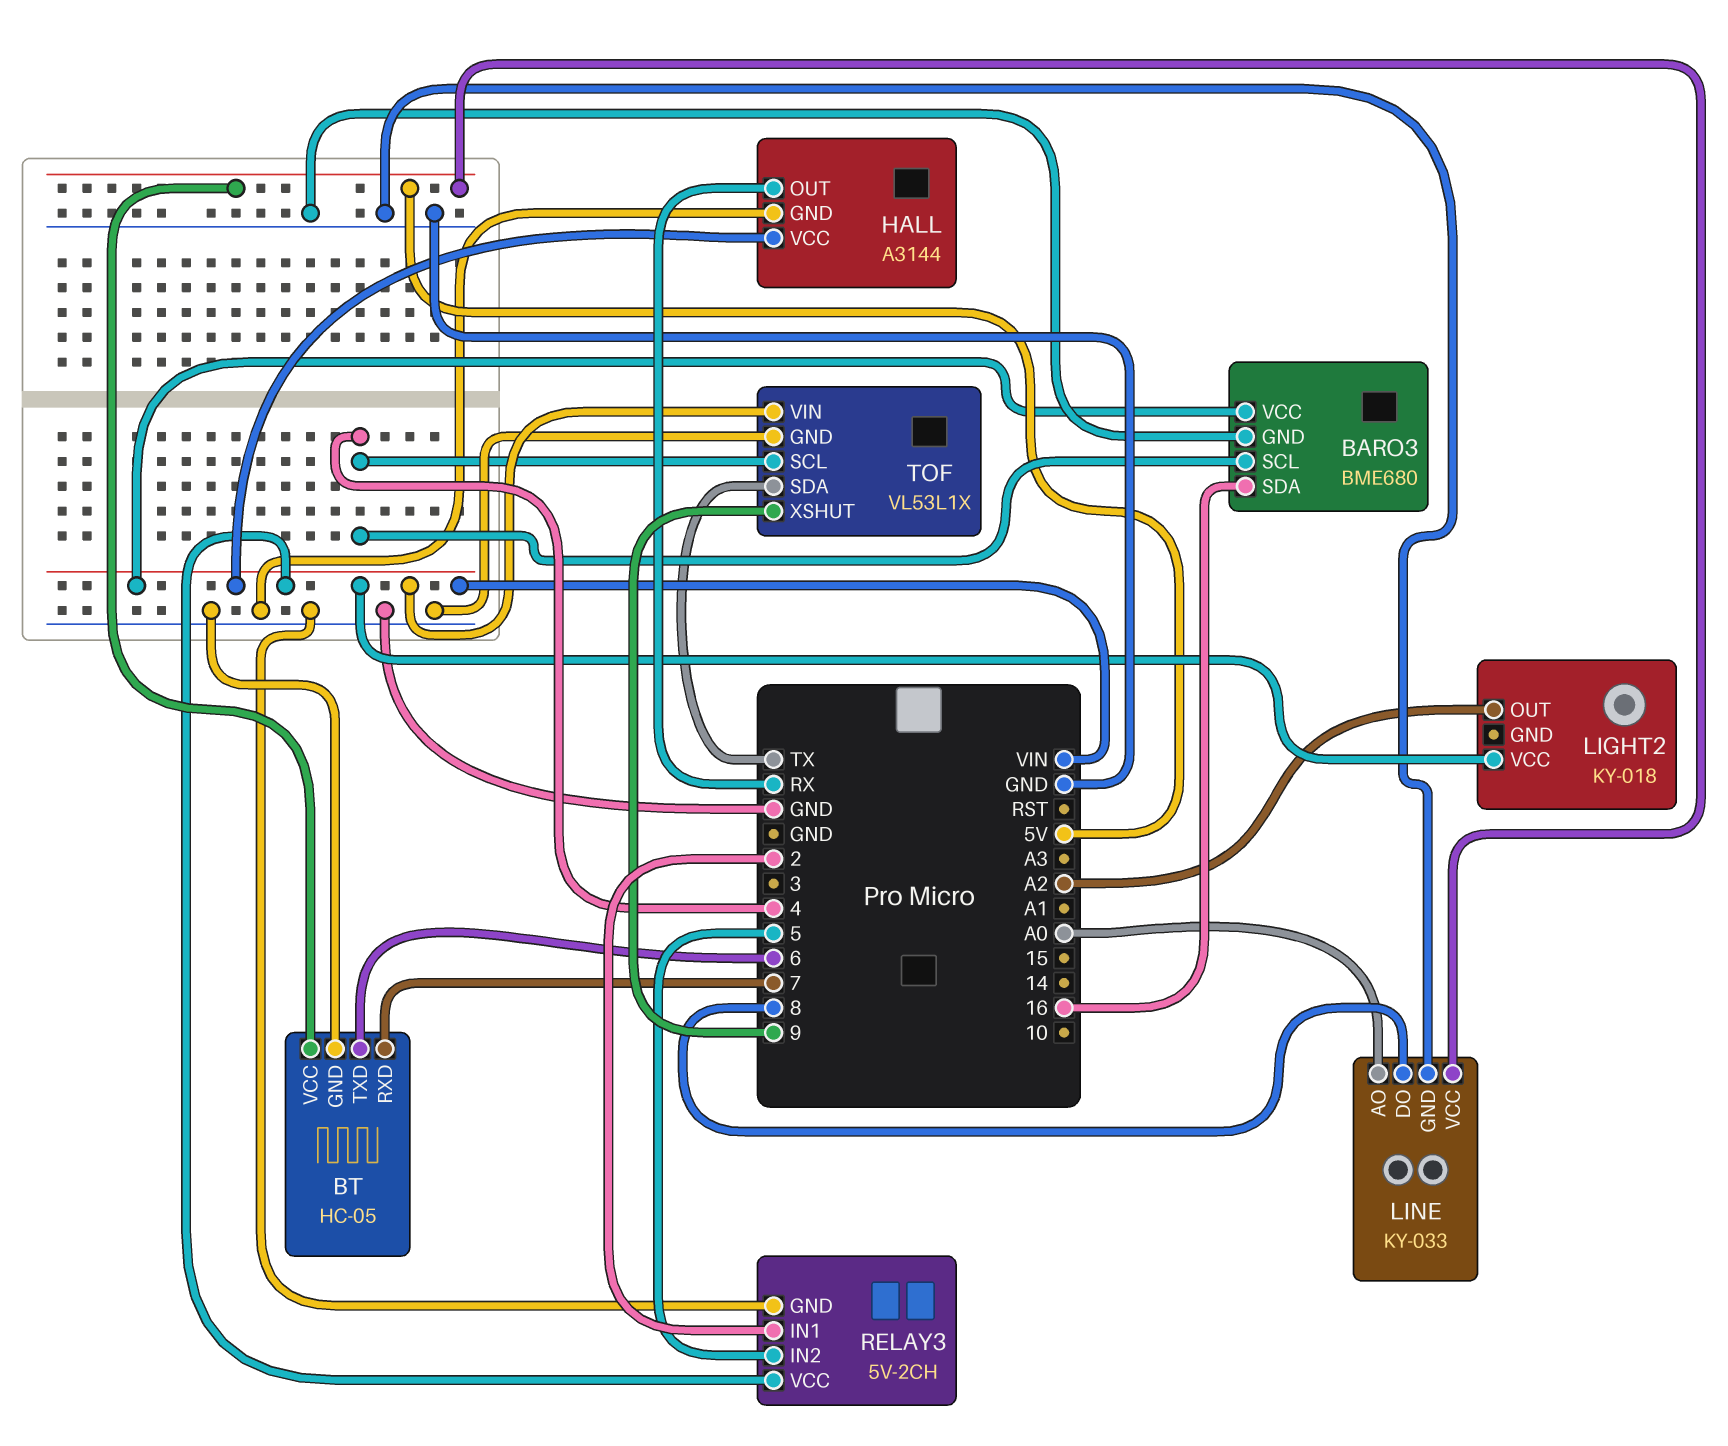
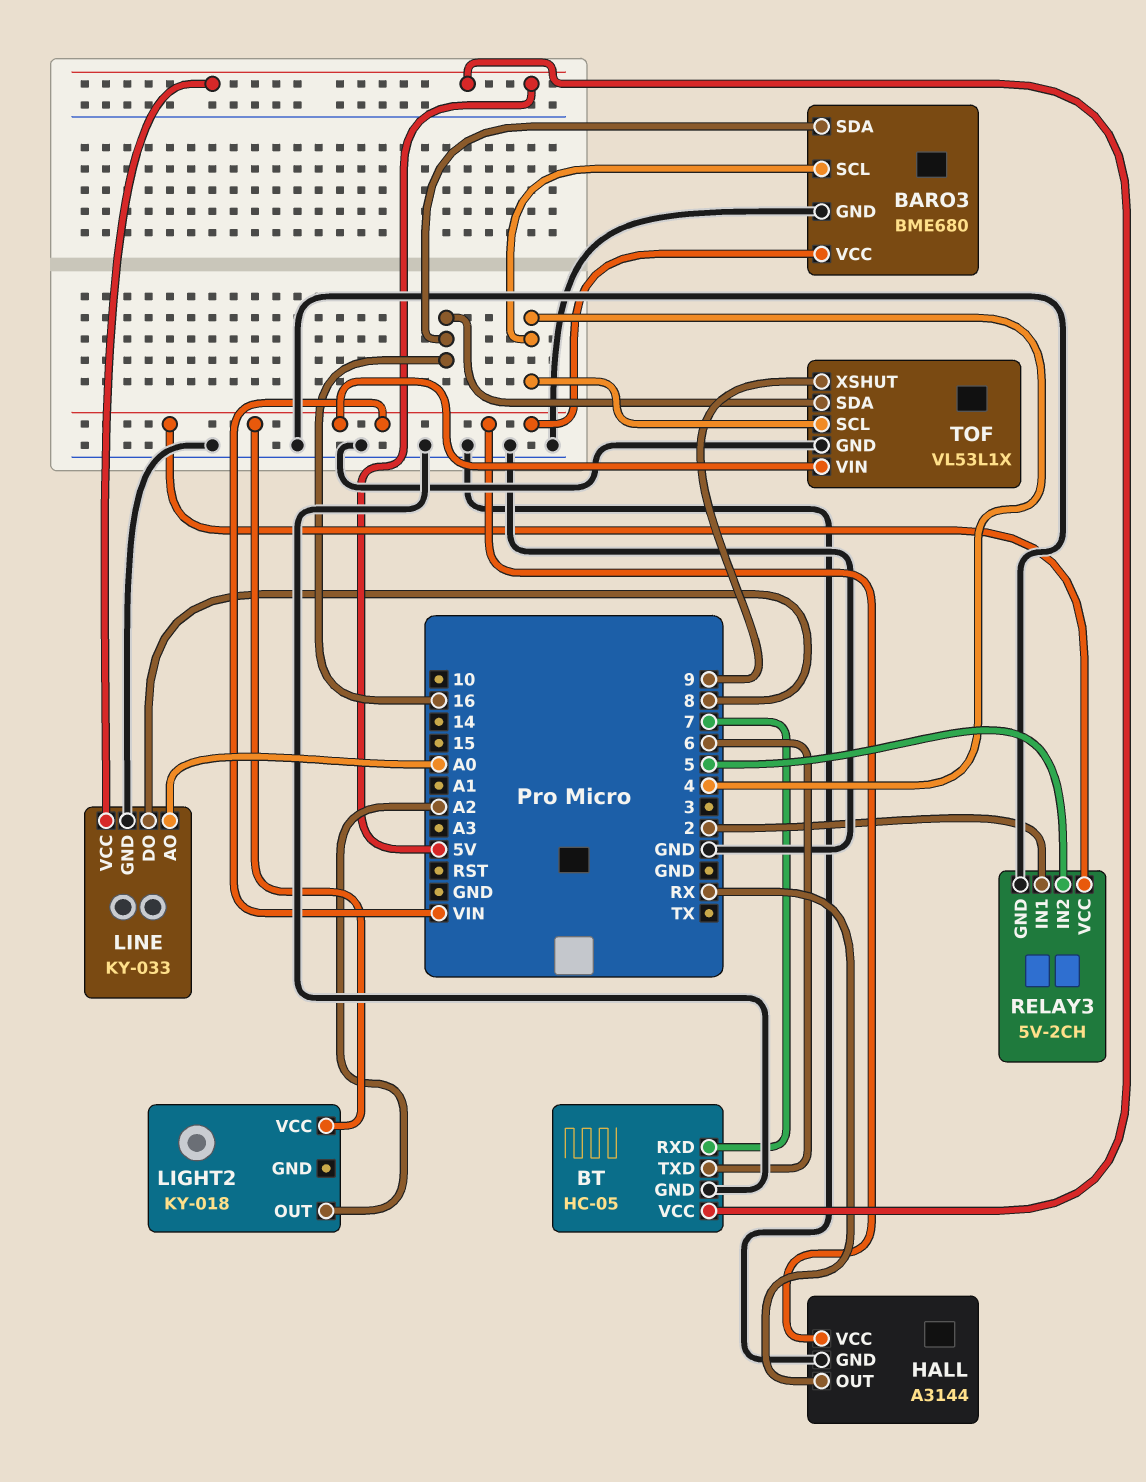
TOF pin SDA: TX -> 16

